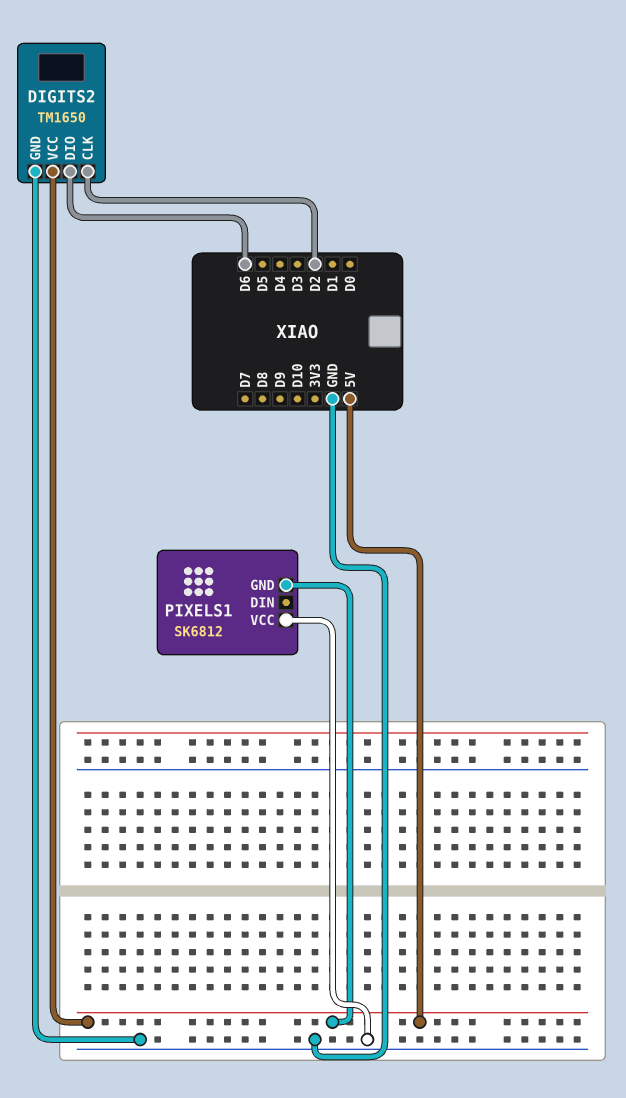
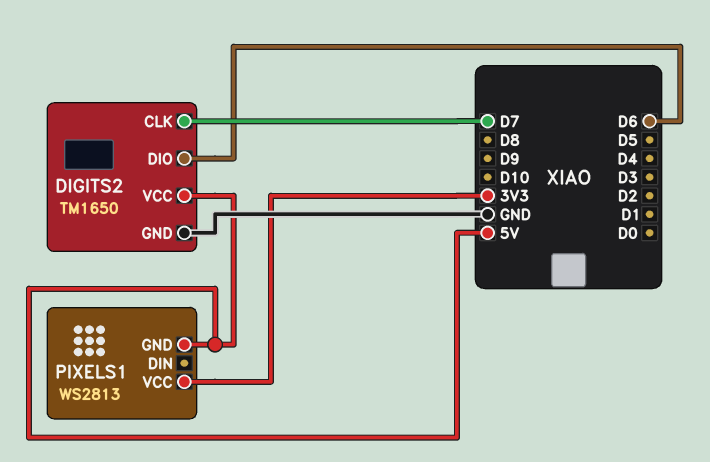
DIGITS2 pin CLK: D2 -> D7
PIXELS1: SK6812 -> WS2813
PIXELS1 pin VCC: GND -> 3V3

